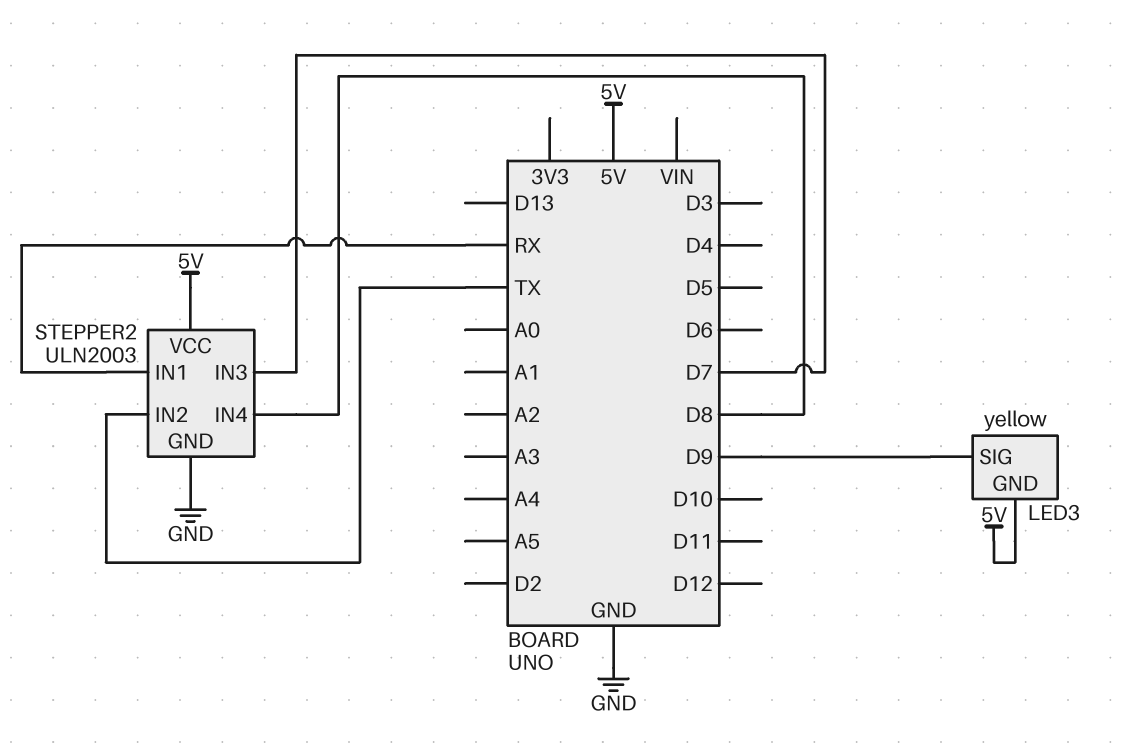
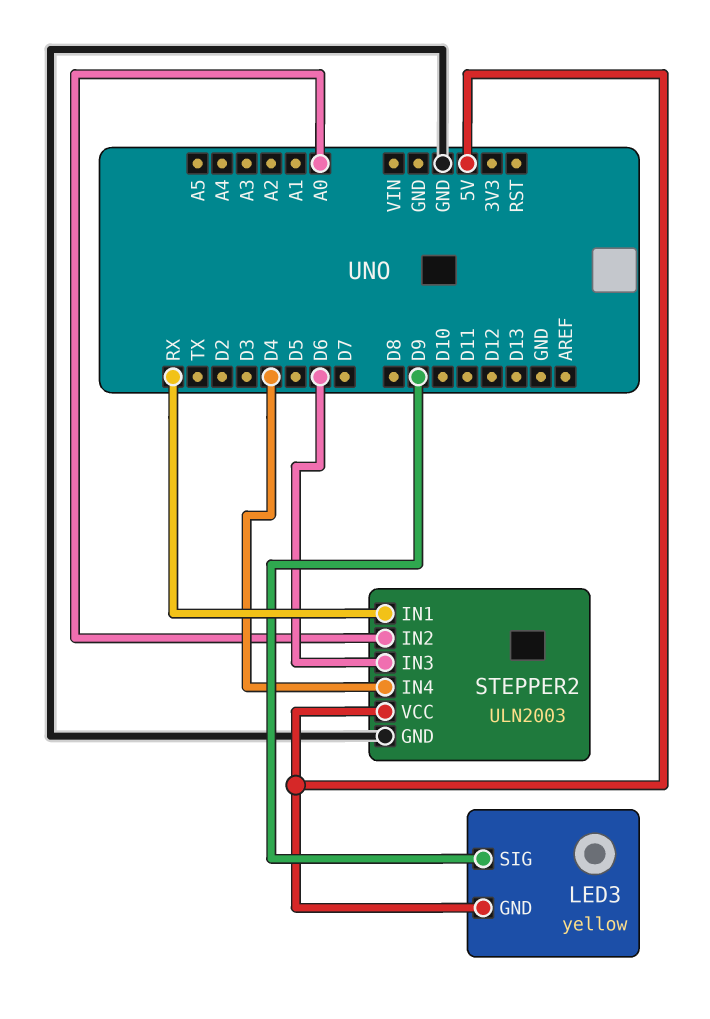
STEPPER2 pin IN2: TX -> A0
STEPPER2 pin IN3: D7 -> D6
STEPPER2 pin IN4: D8 -> D4

